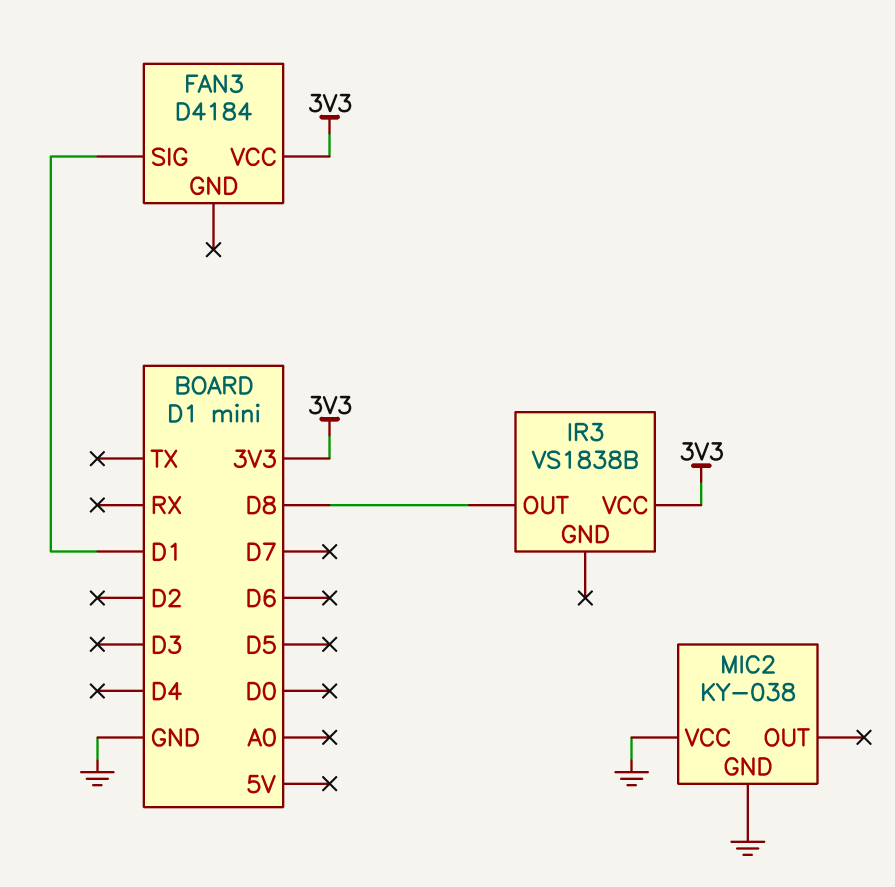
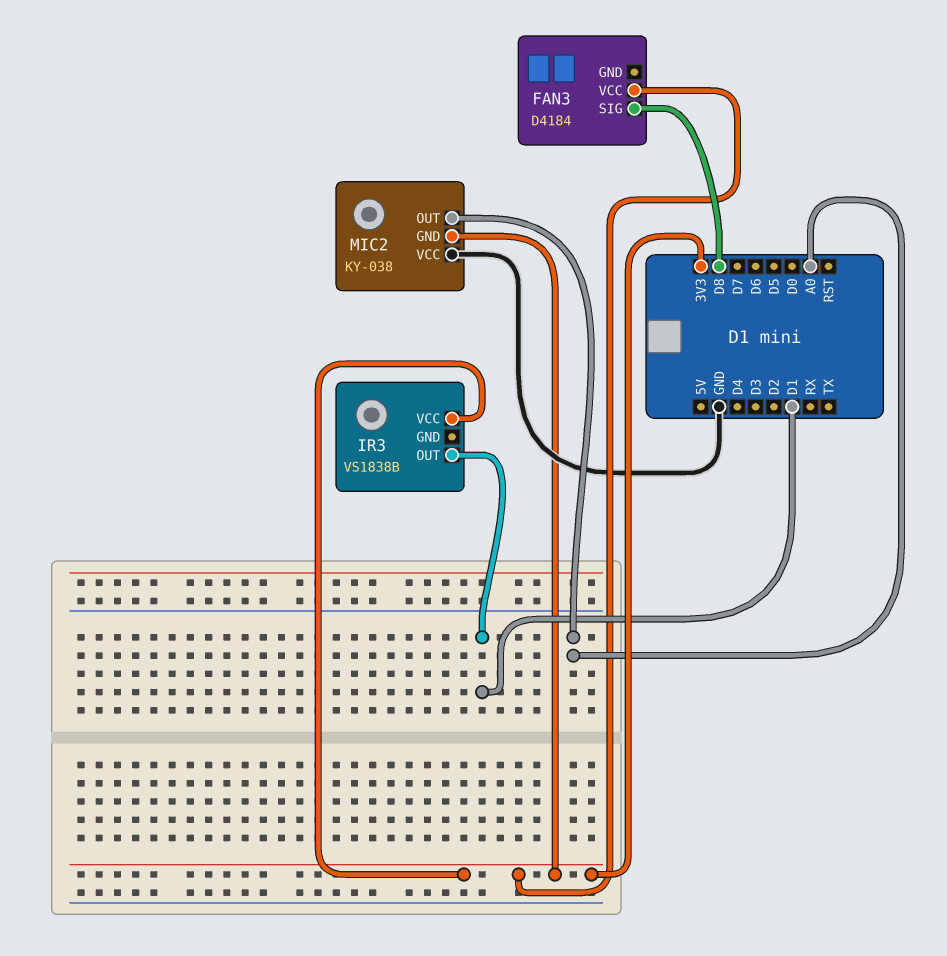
FAN3 pin SIG: D1 -> D8
IR3 pin OUT: D8 -> D1
MIC2 pin GND: GND -> 3V3
MIC2 pin OUT: none -> A0

